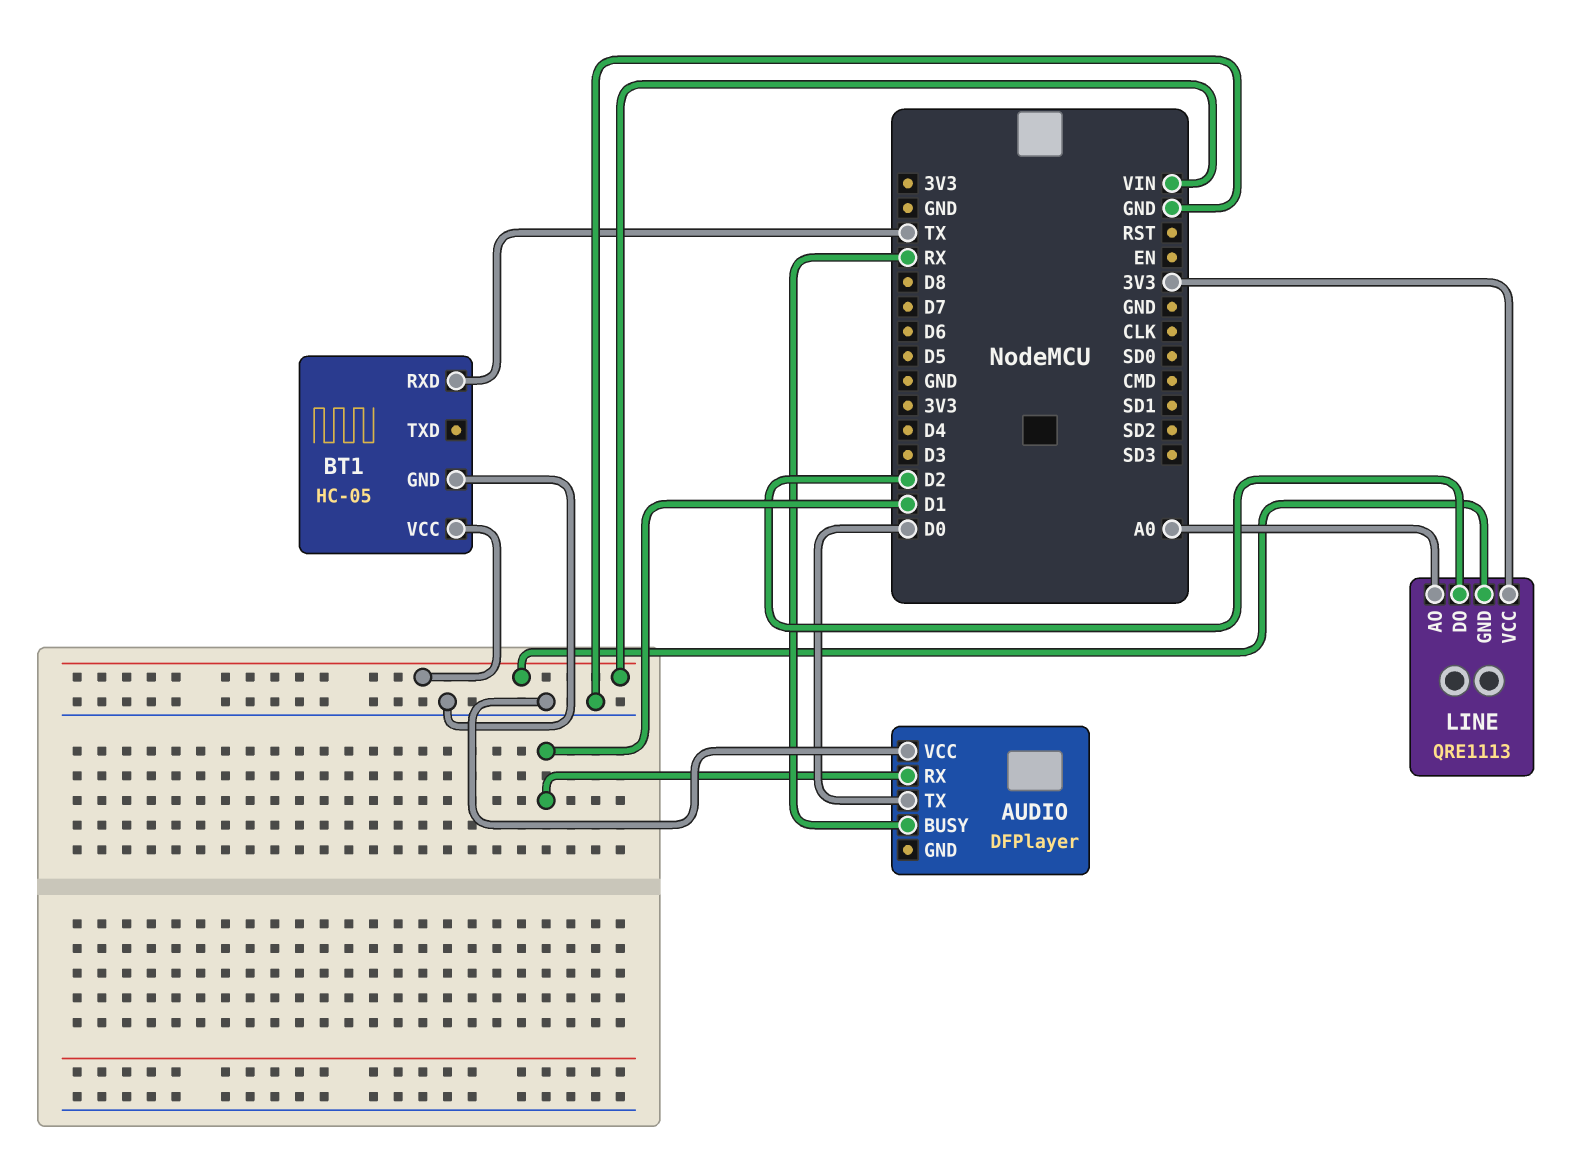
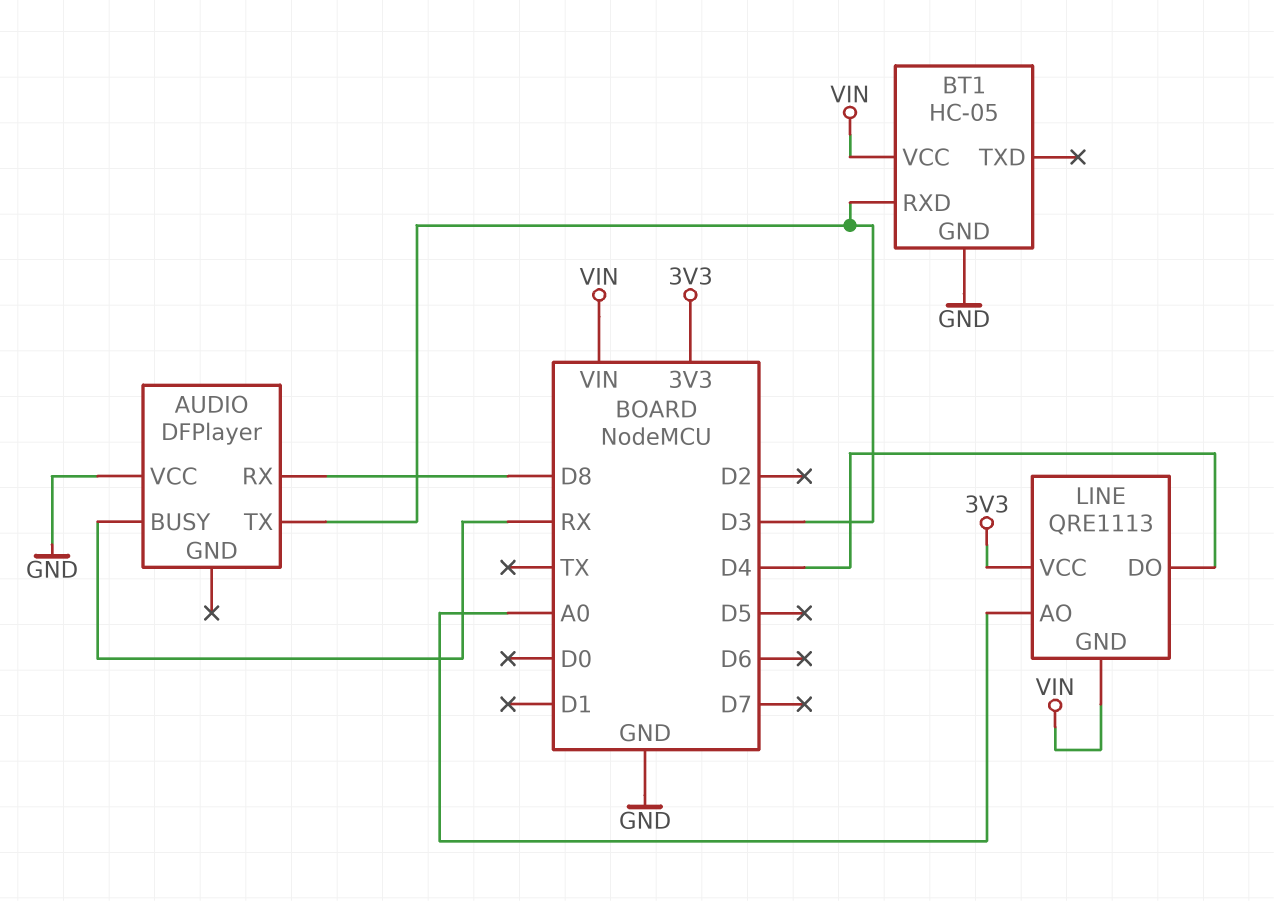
AUDIO pin RX: D1 -> D8
AUDIO pin TX: D0 -> D3
BT1 pin RXD: TX -> D3
LINE pin DO: D2 -> D4

